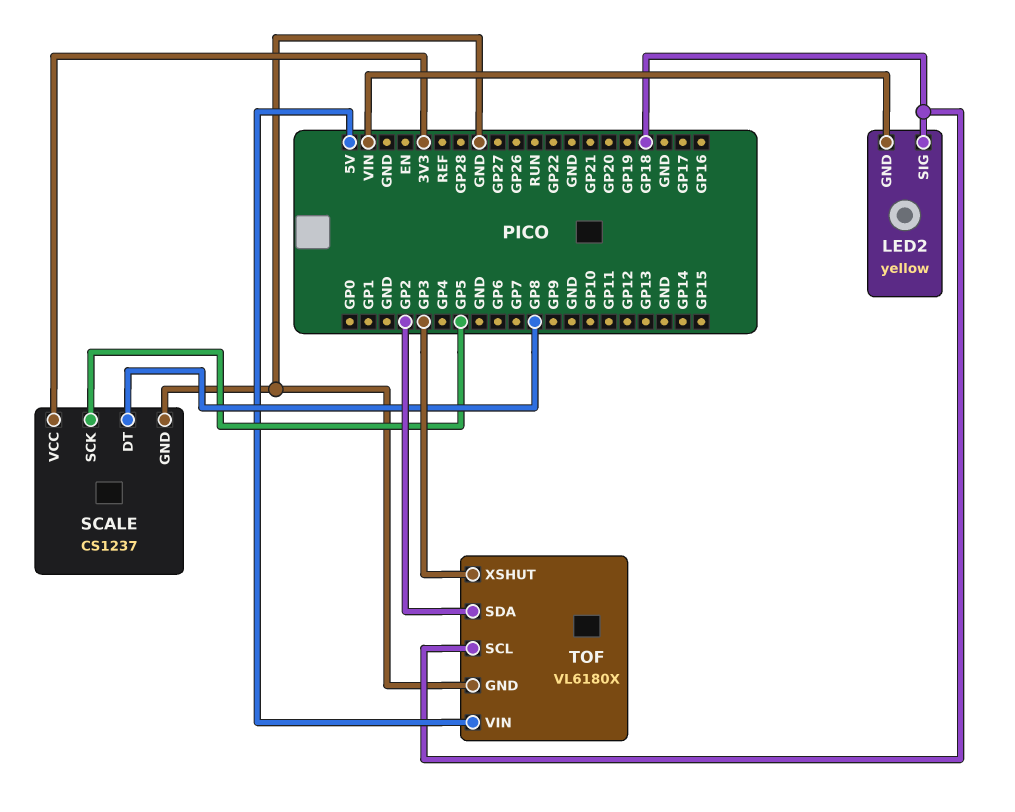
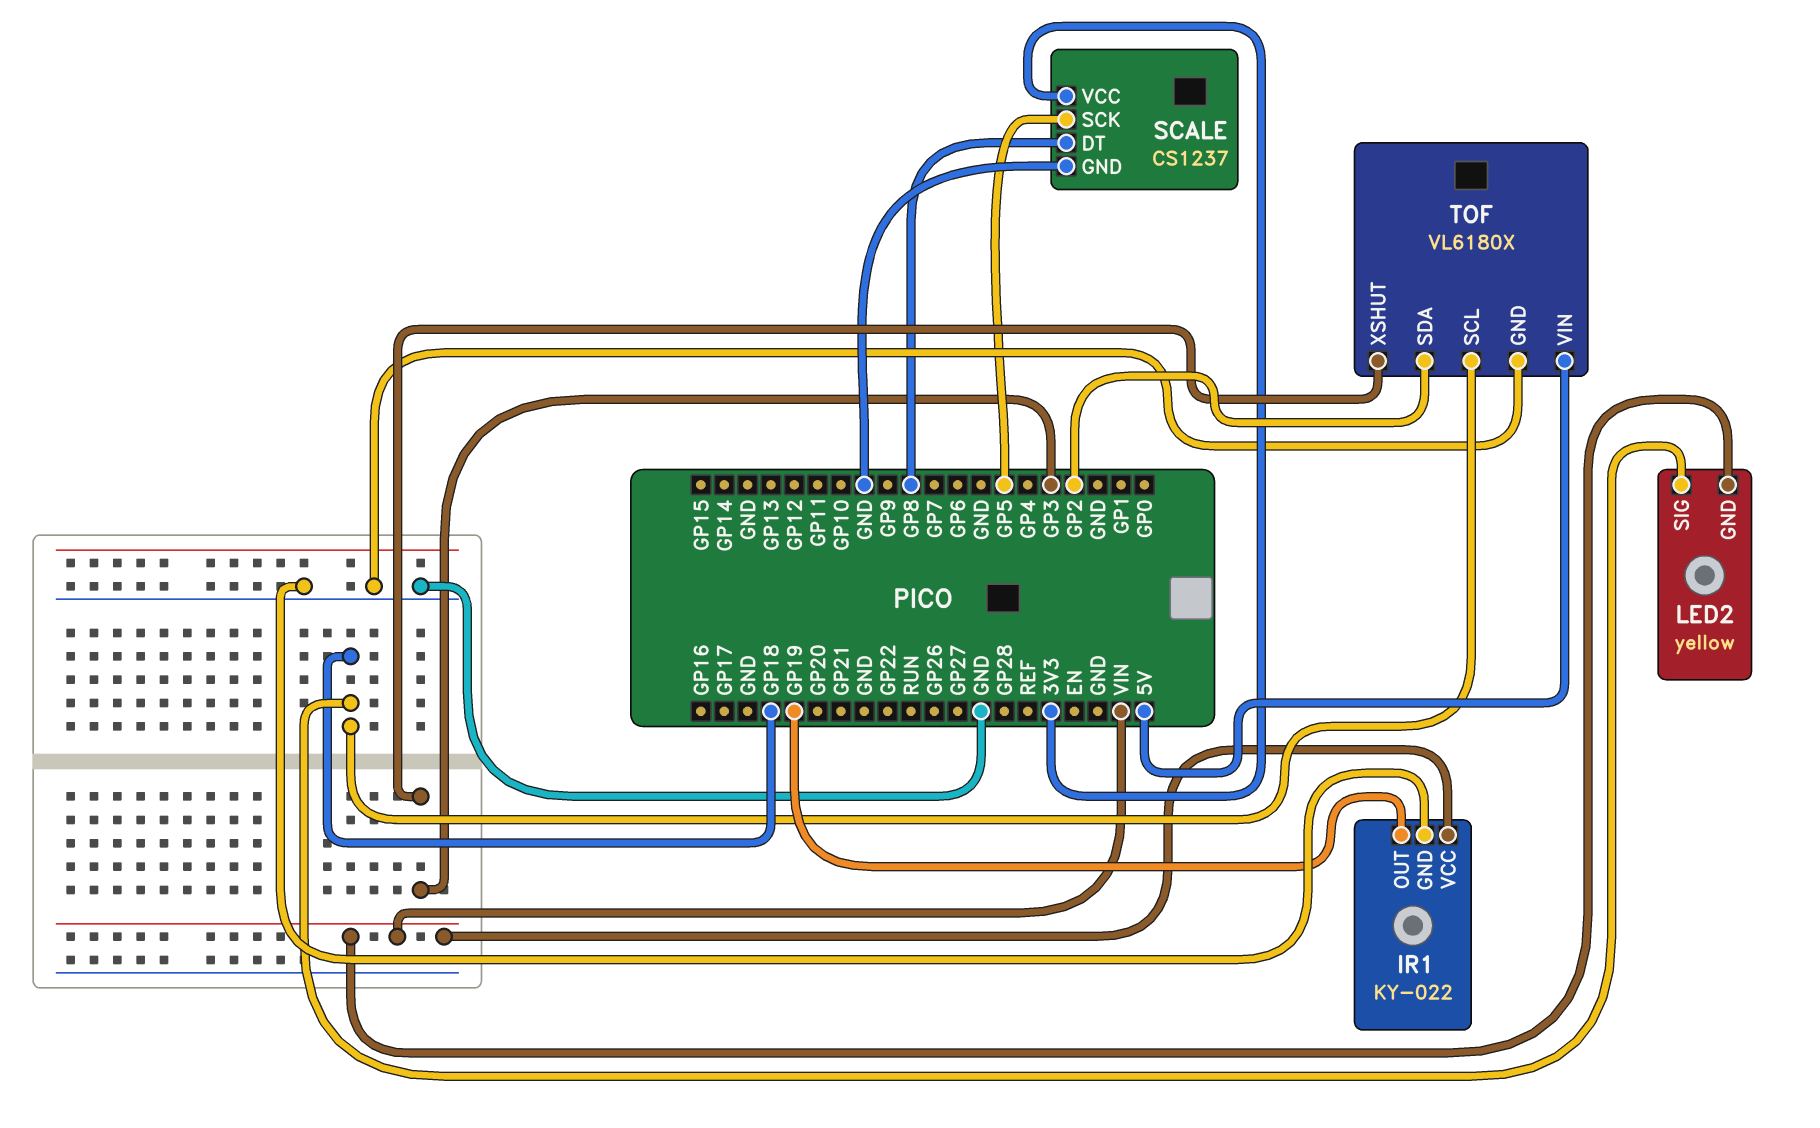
IR1: none -> KY-022
IR1 pin GND: none -> GND
IR1 pin OUT: none -> GP19
IR1 pin VCC: none -> VIN

